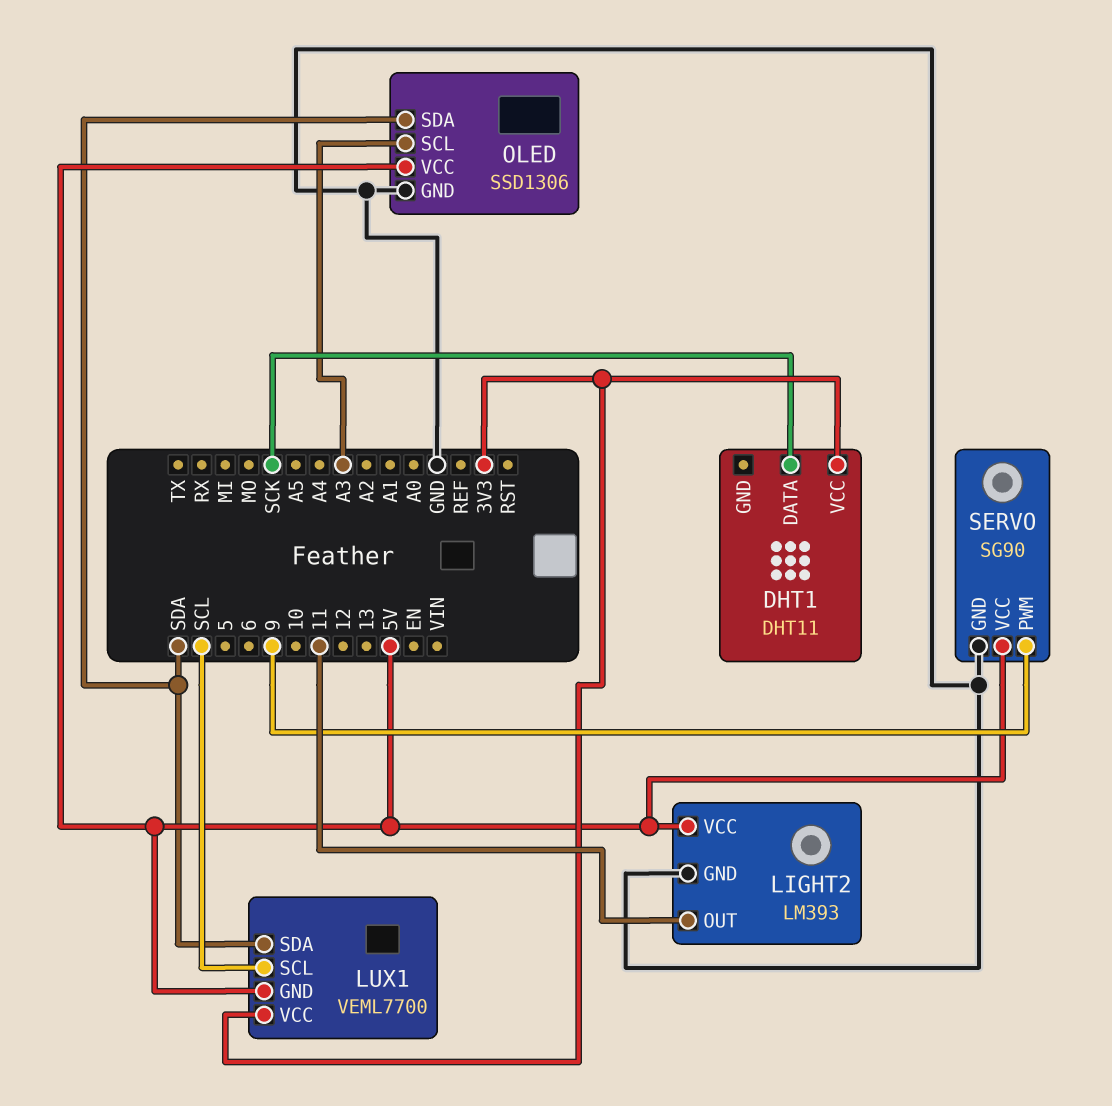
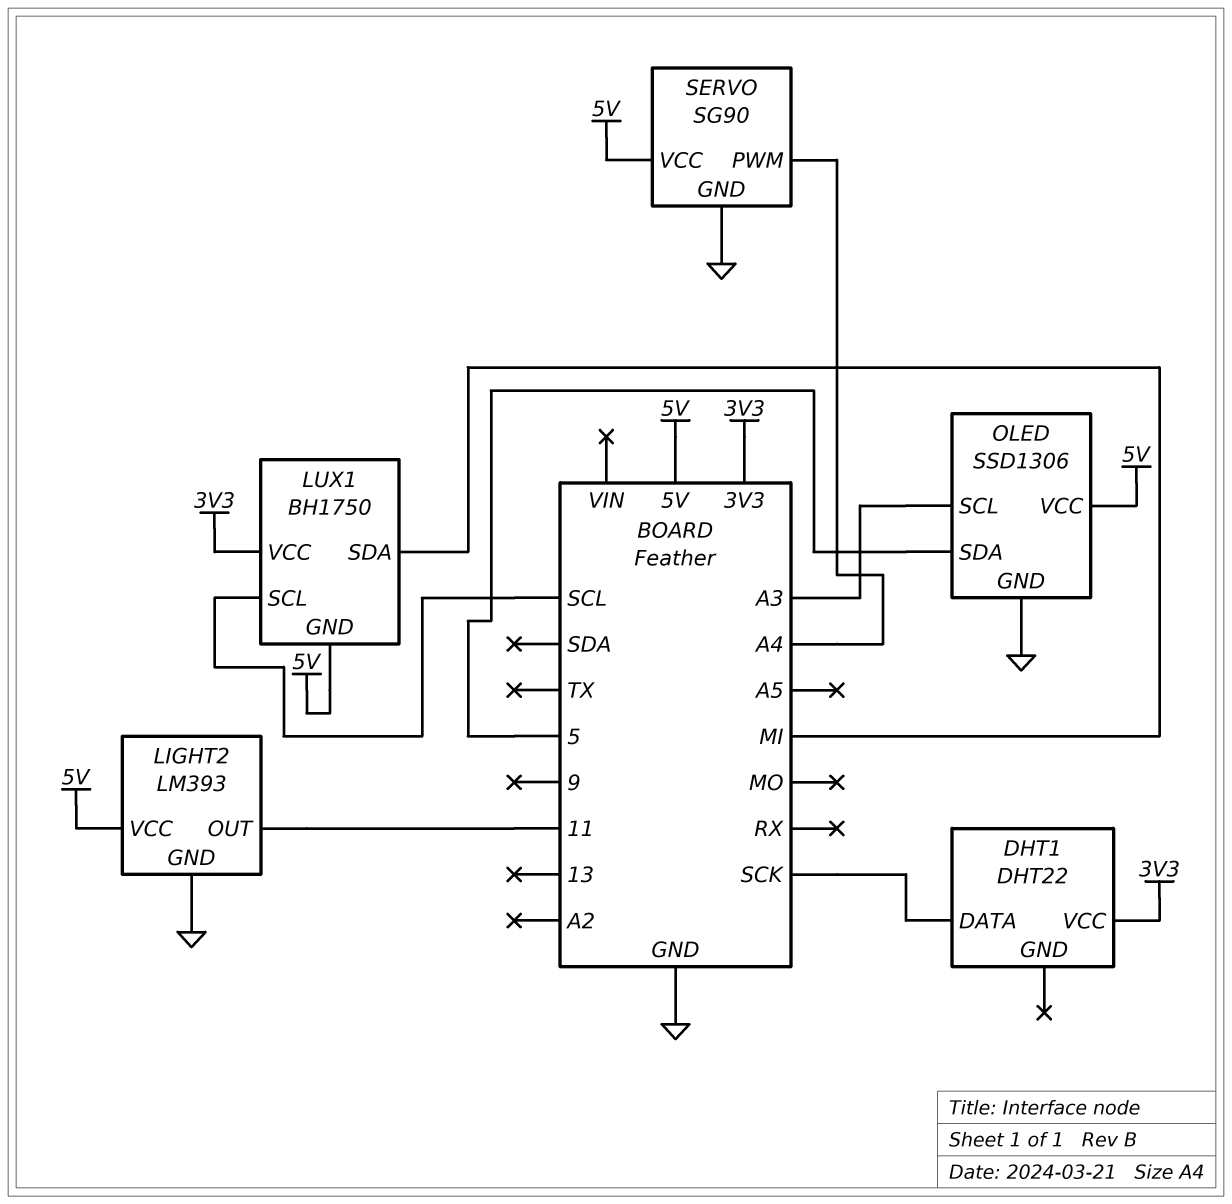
DHT1: DHT11 -> DHT22
LUX1: VEML7700 -> BH1750
LUX1 pin SDA: SDA -> MI
OLED pin SDA: SDA -> 5
SERVO pin PWM: 9 -> A4

